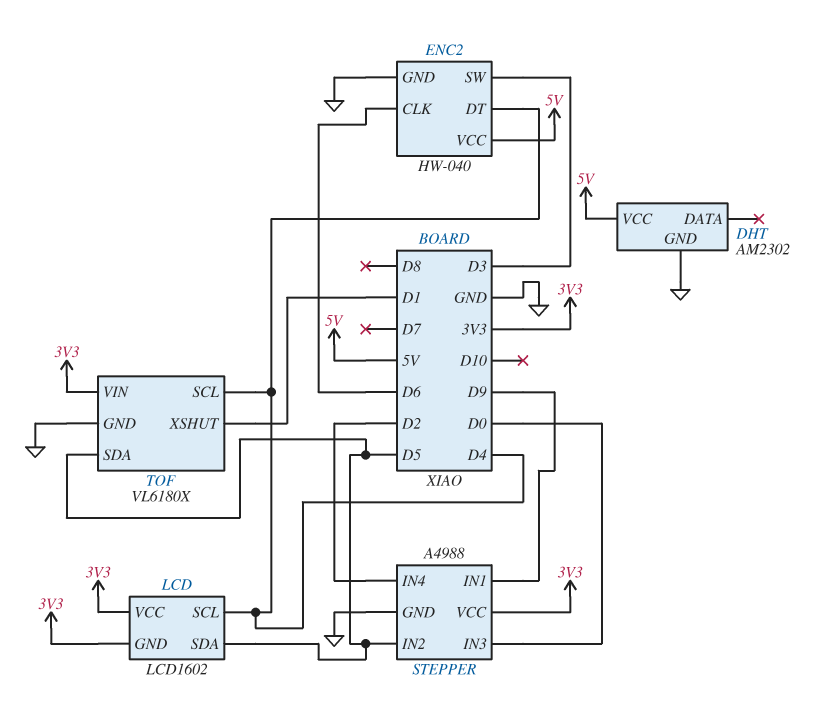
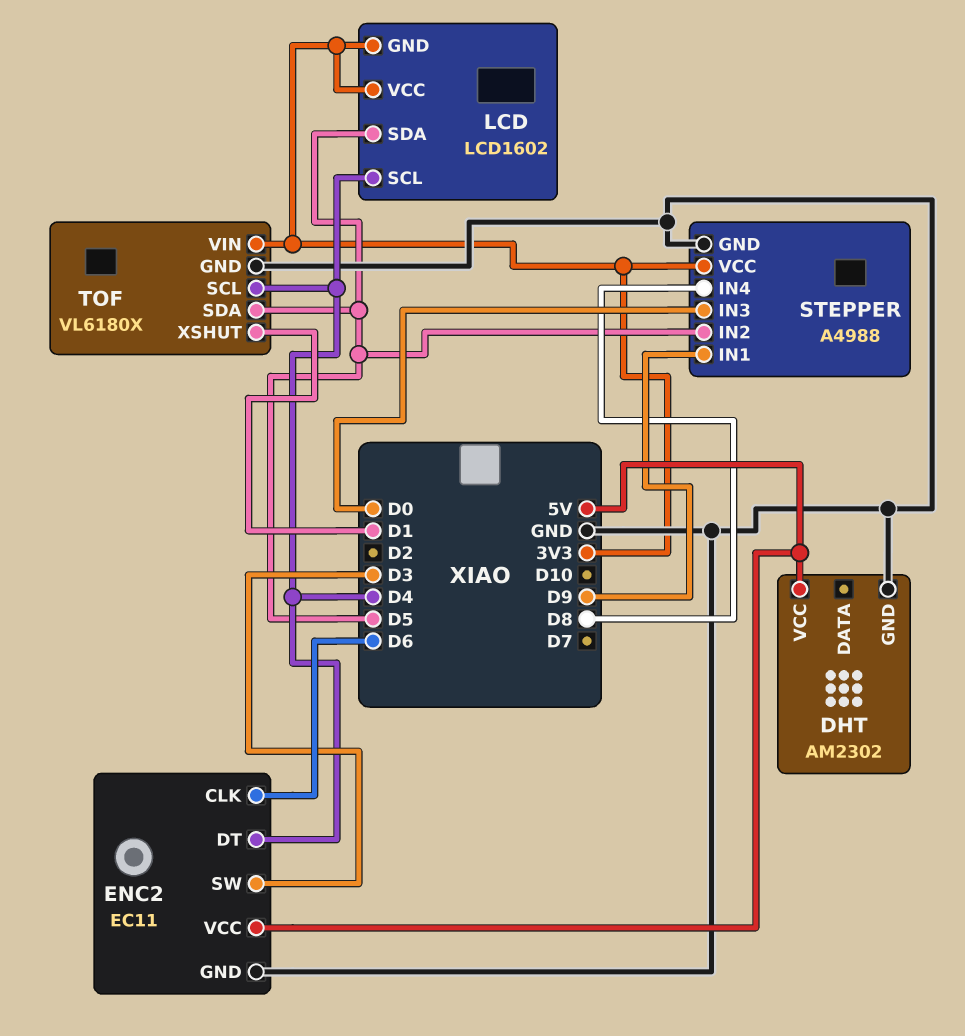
ENC2: HW-040 -> EC11
STEPPER pin IN4: D2 -> D8

